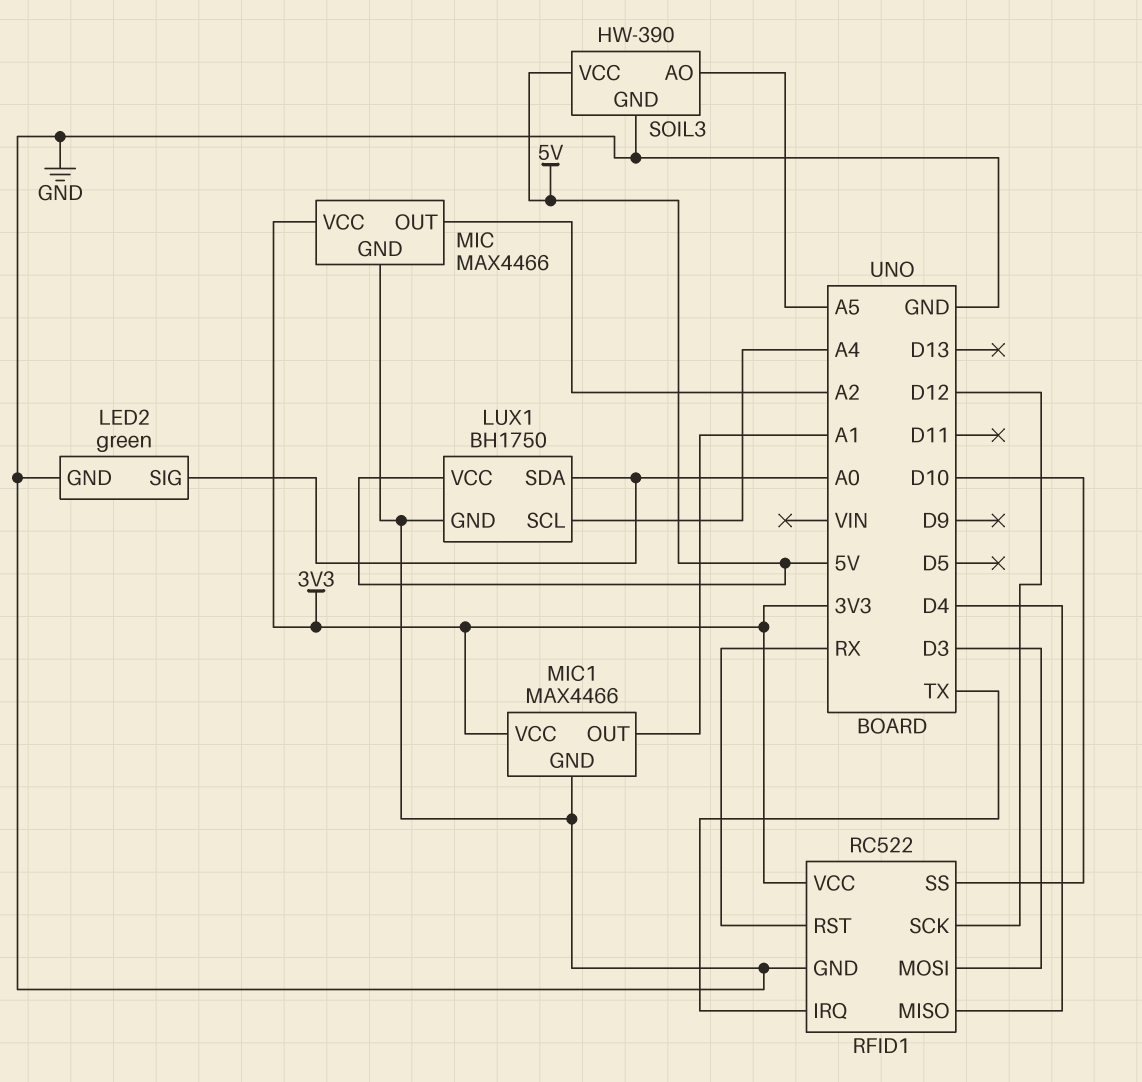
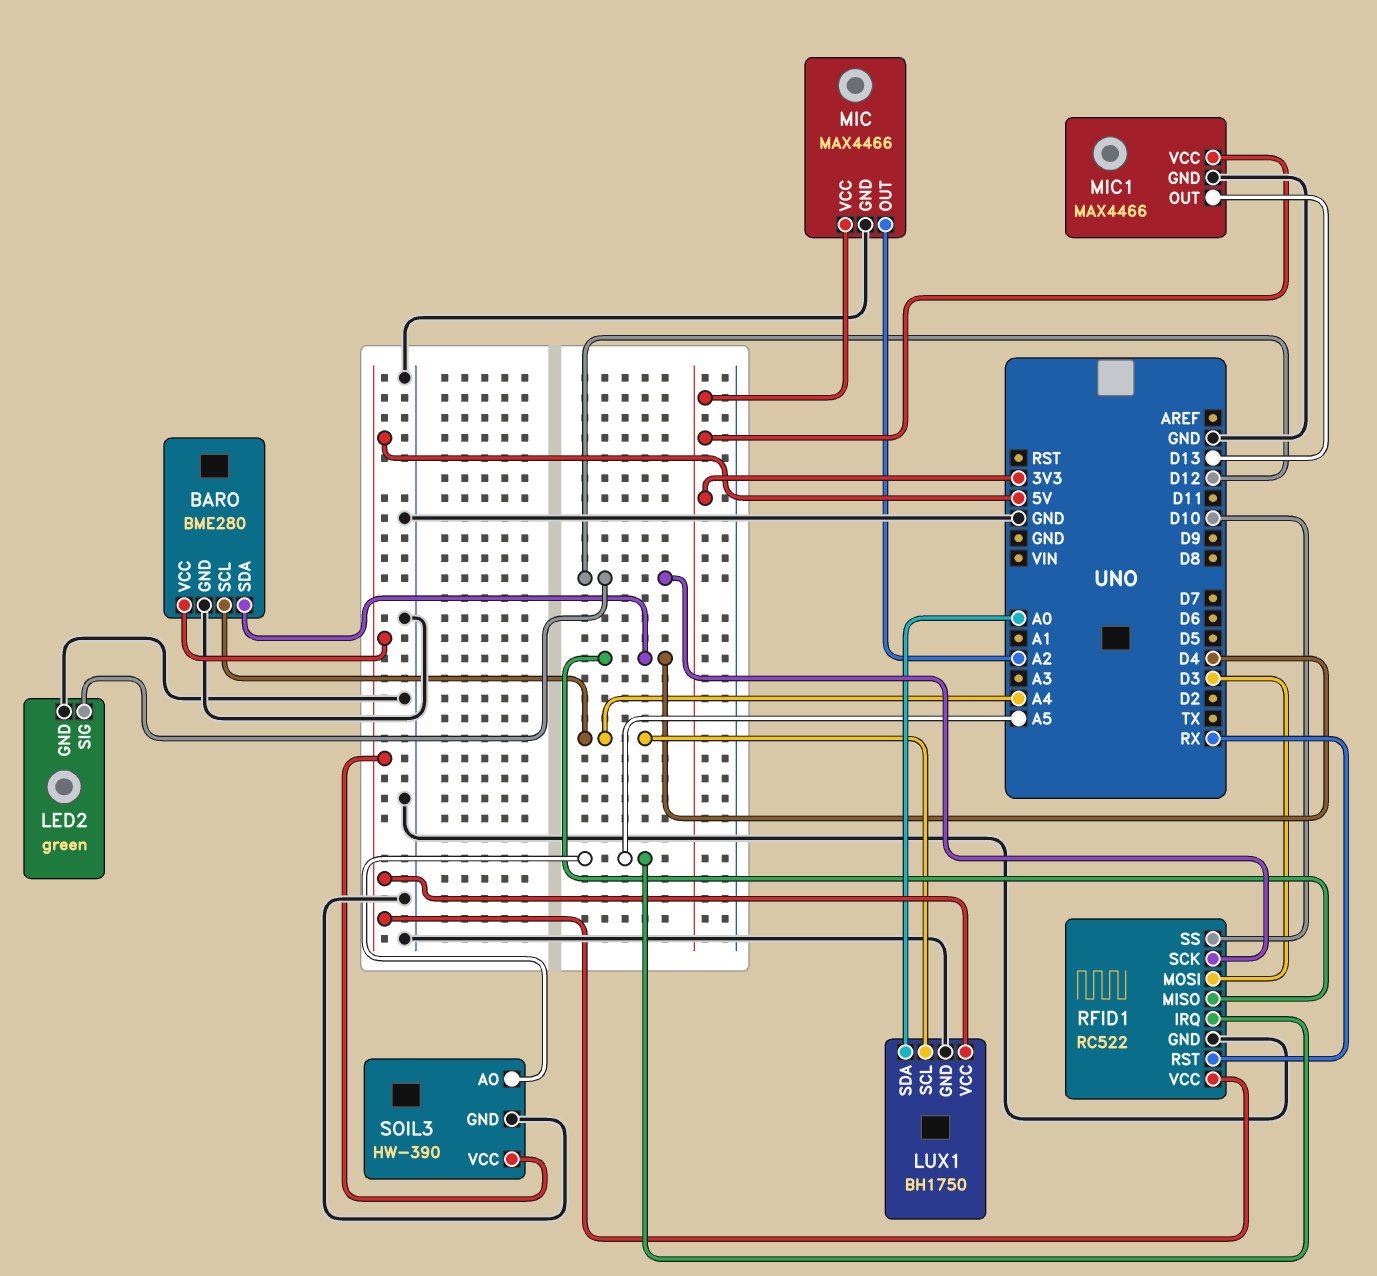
BARO: none -> BME280
BARO pin GND: none -> GND
BARO pin SCL: none -> A4
BARO pin SDA: none -> D4
BARO pin VCC: none -> 5V
LED2 pin SIG: A0 -> D12
MIC1 pin OUT: A1 -> D13
RFID1 pin IRQ: TX -> A5
RFID1 pin VCC: 3V3 -> 5V

